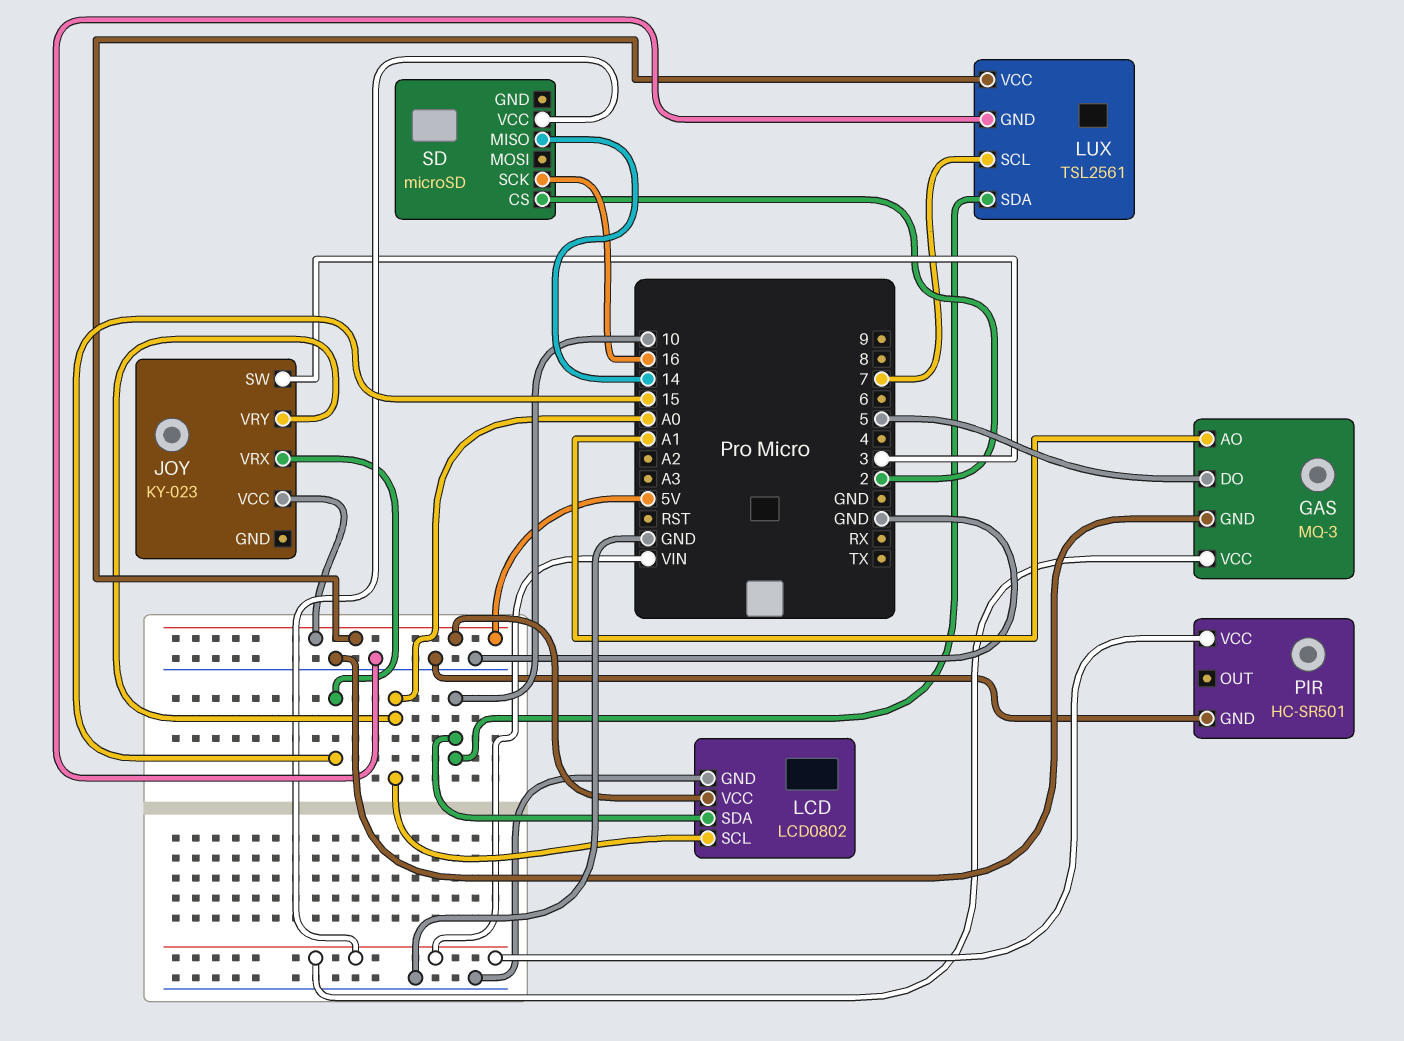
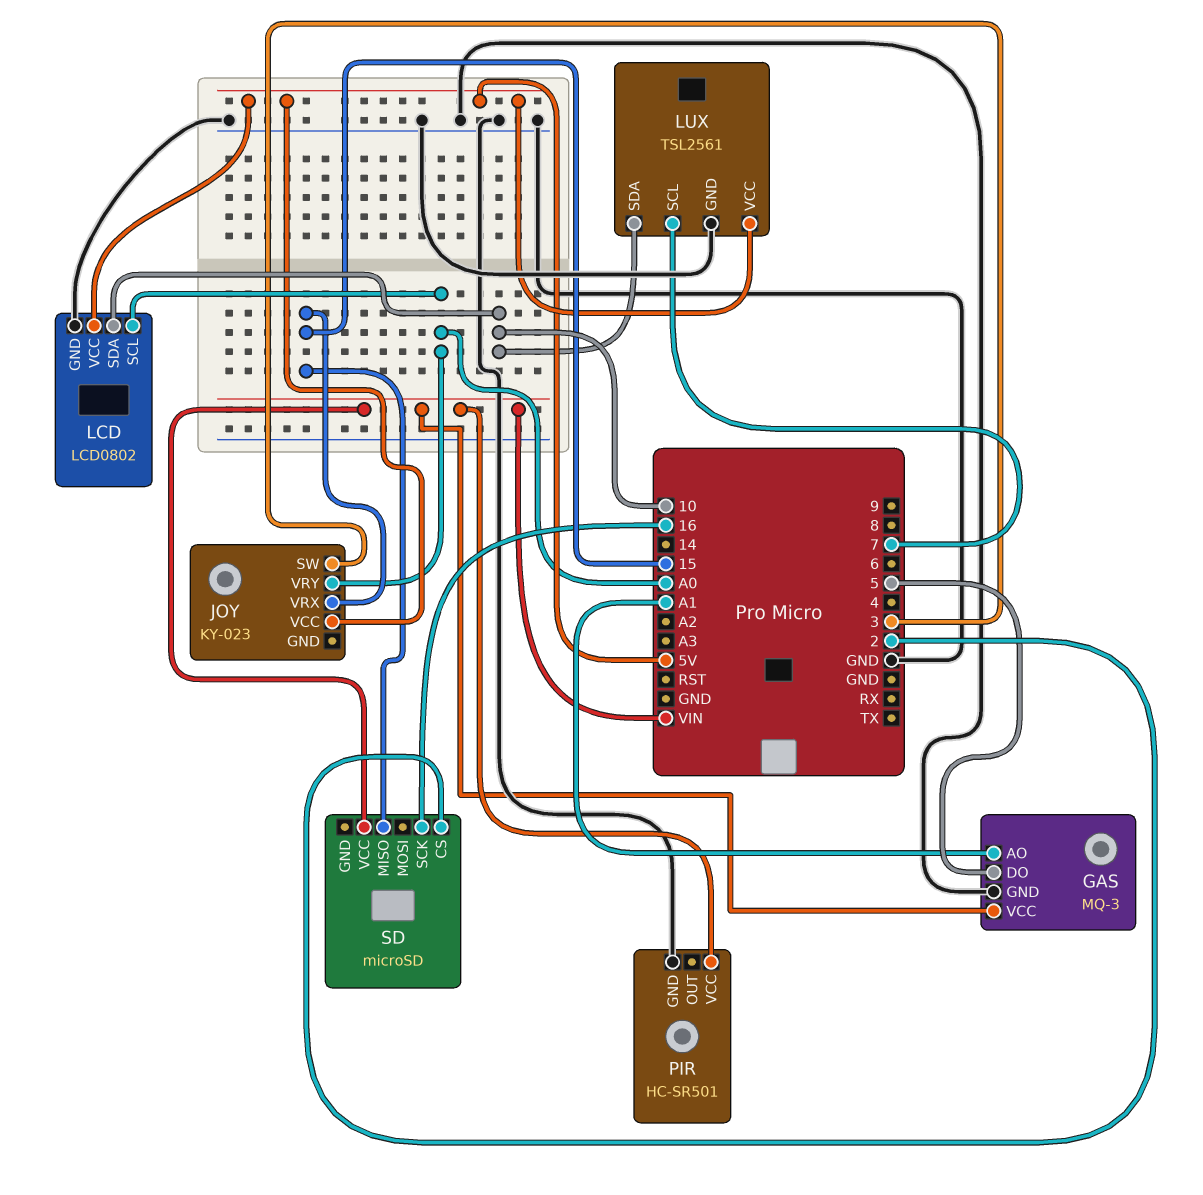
SD pin MISO: 14 -> 15

